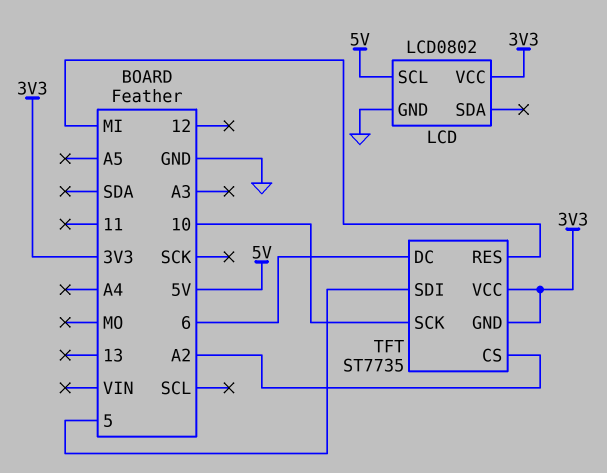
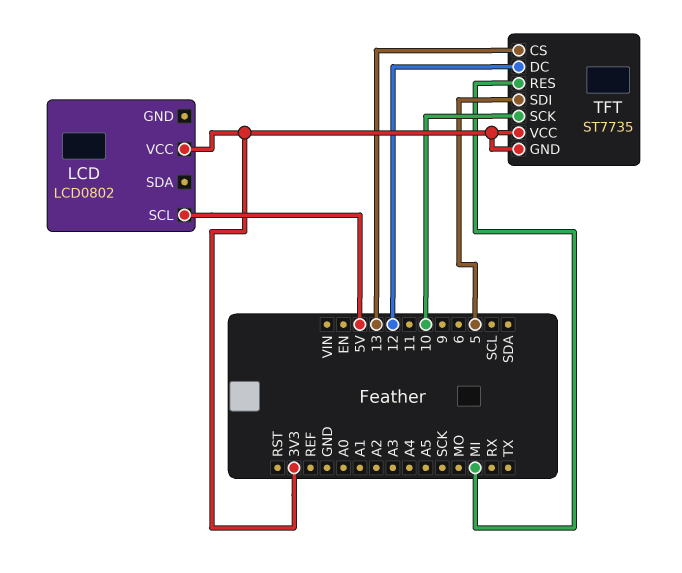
LCD pin GND: GND -> none
TFT pin CS: A2 -> 13
TFT pin DC: 6 -> 12

